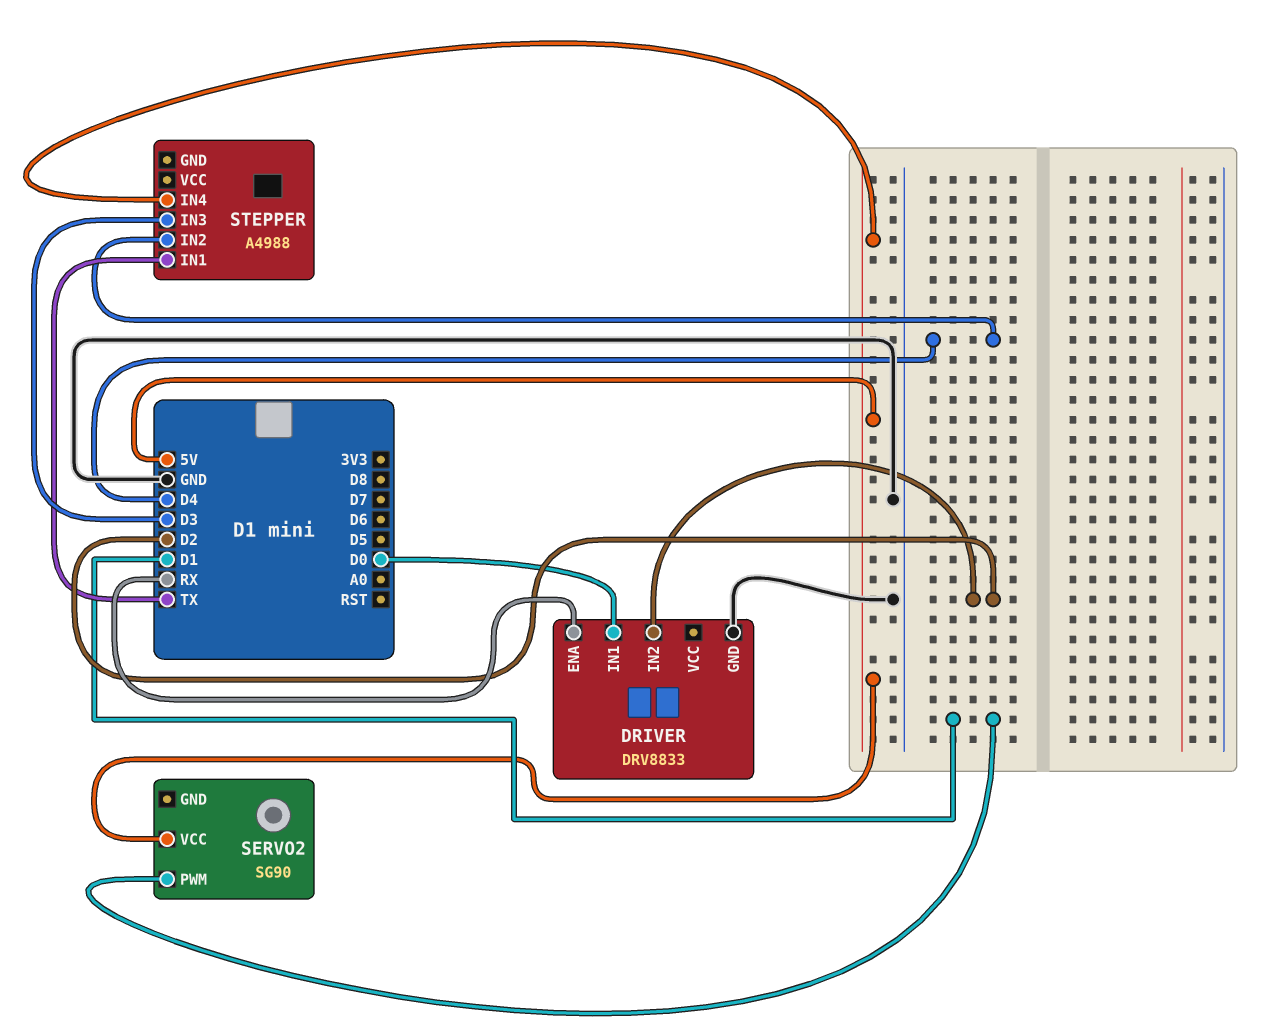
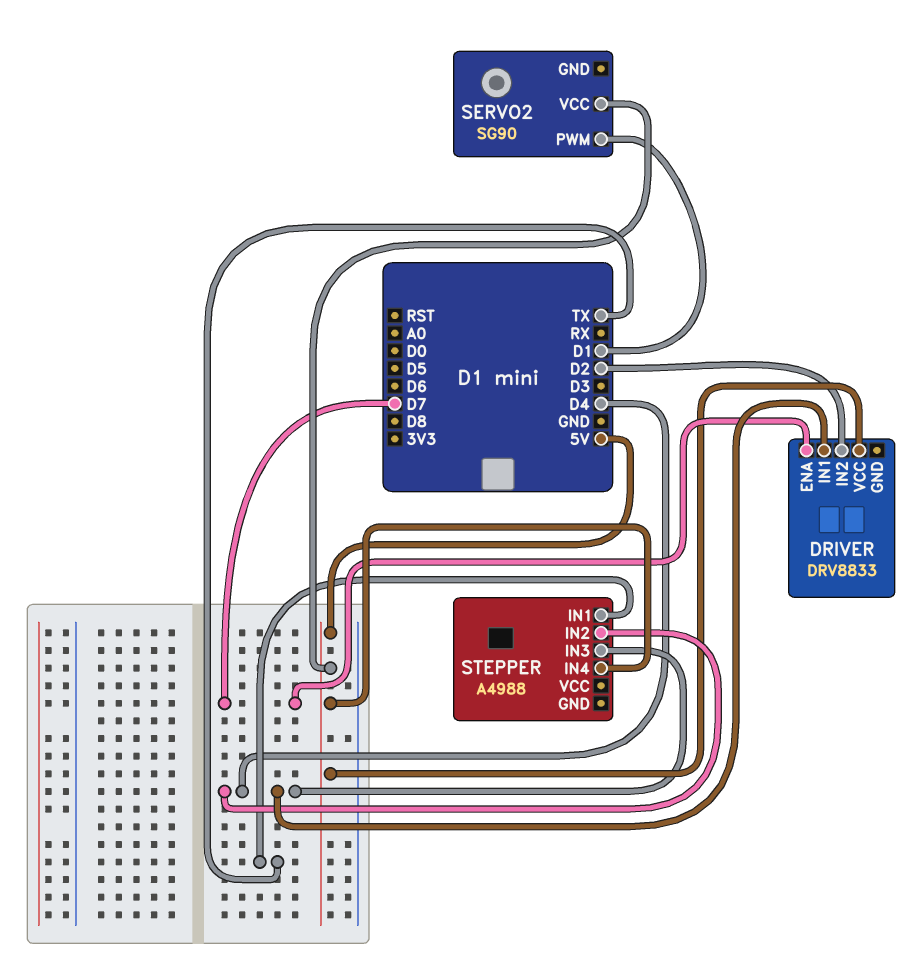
DRIVER pin ENA: RX -> D7
DRIVER pin GND: GND -> none
DRIVER pin IN1: D0 -> D4
DRIVER pin VCC: none -> 5V
STEPPER pin IN3: D3 -> D4

